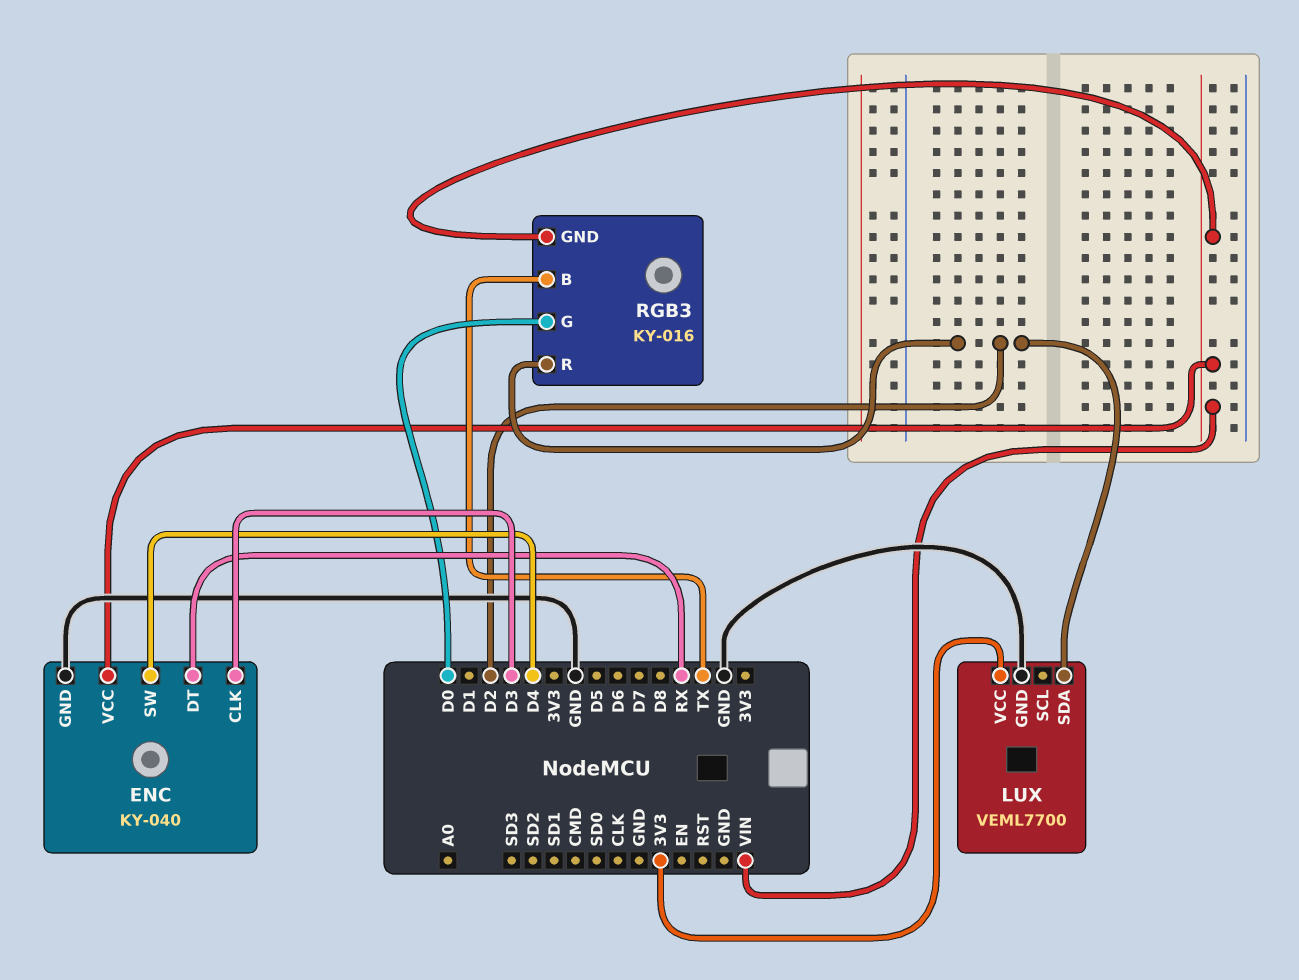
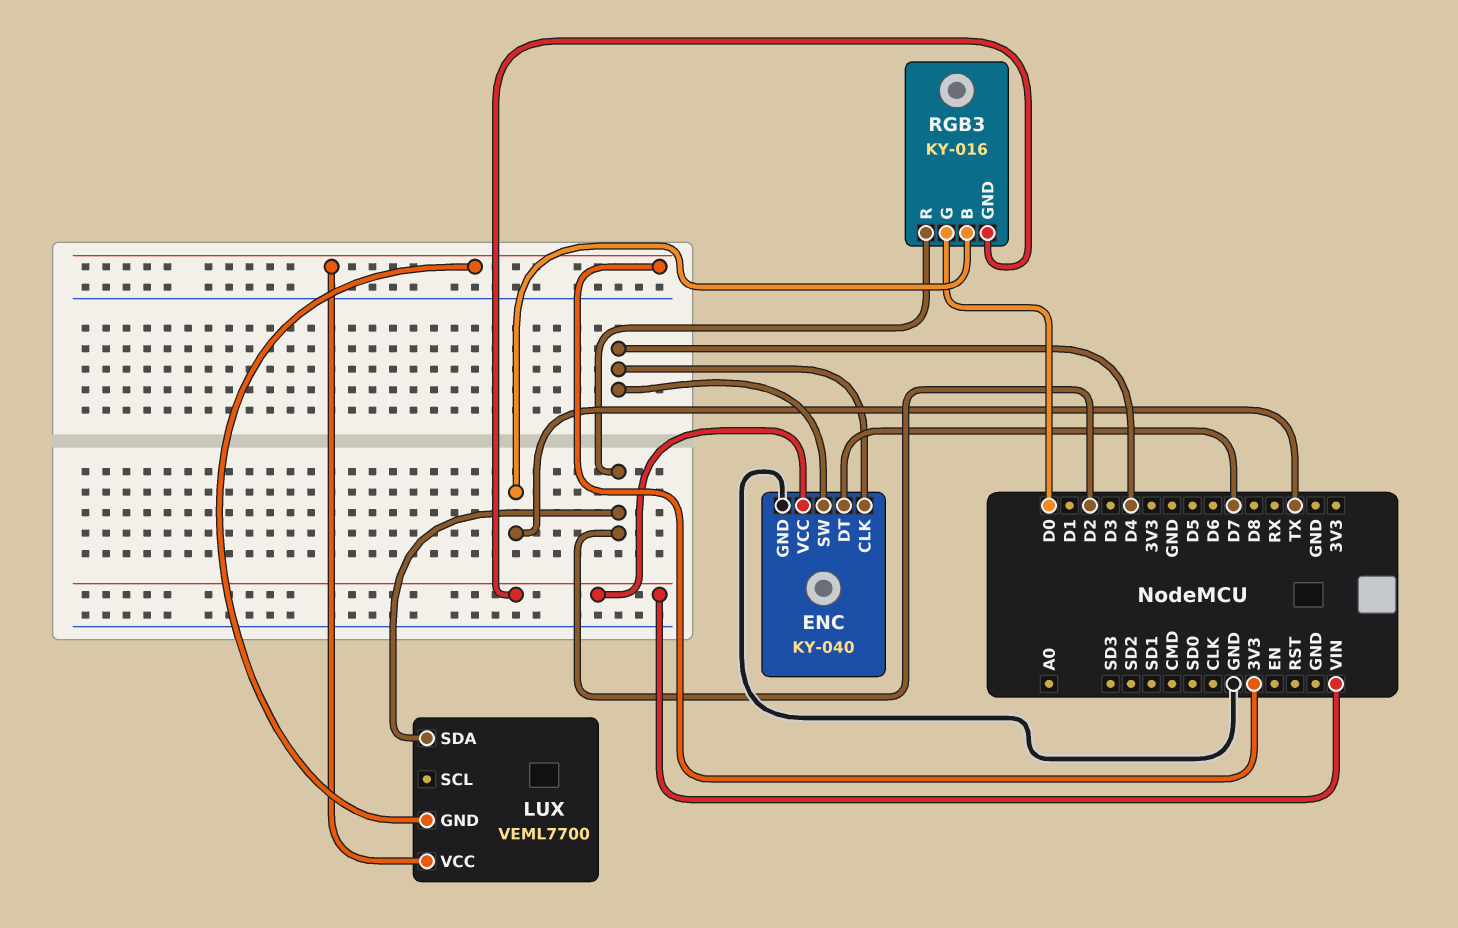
ENC pin CLK: D3 -> D4
ENC pin DT: RX -> D7
LUX pin GND: GND -> 3V3

